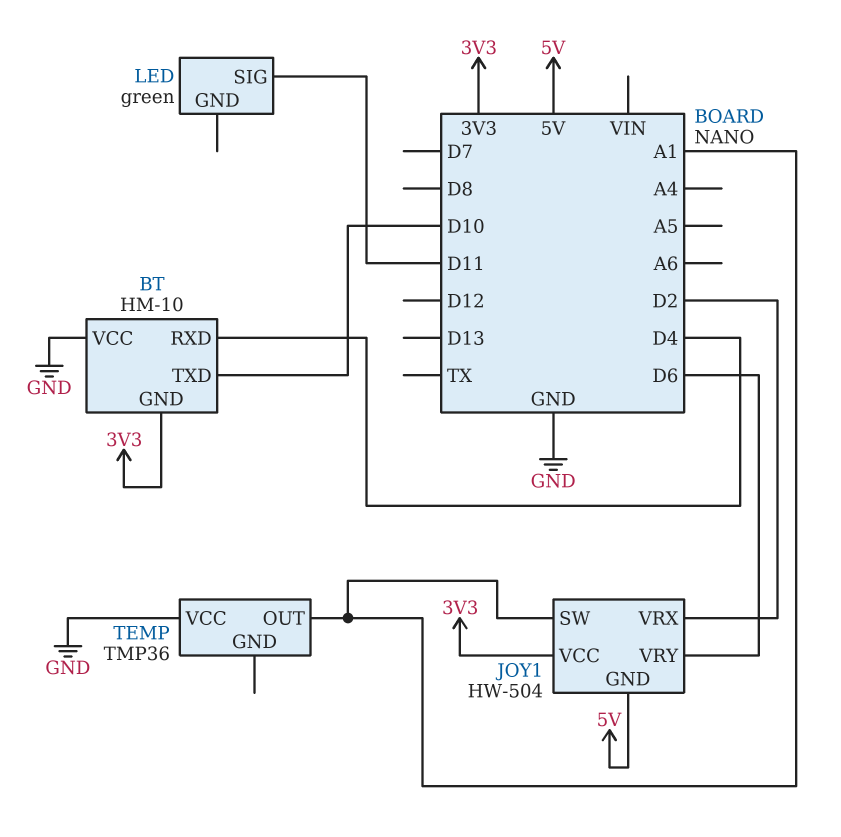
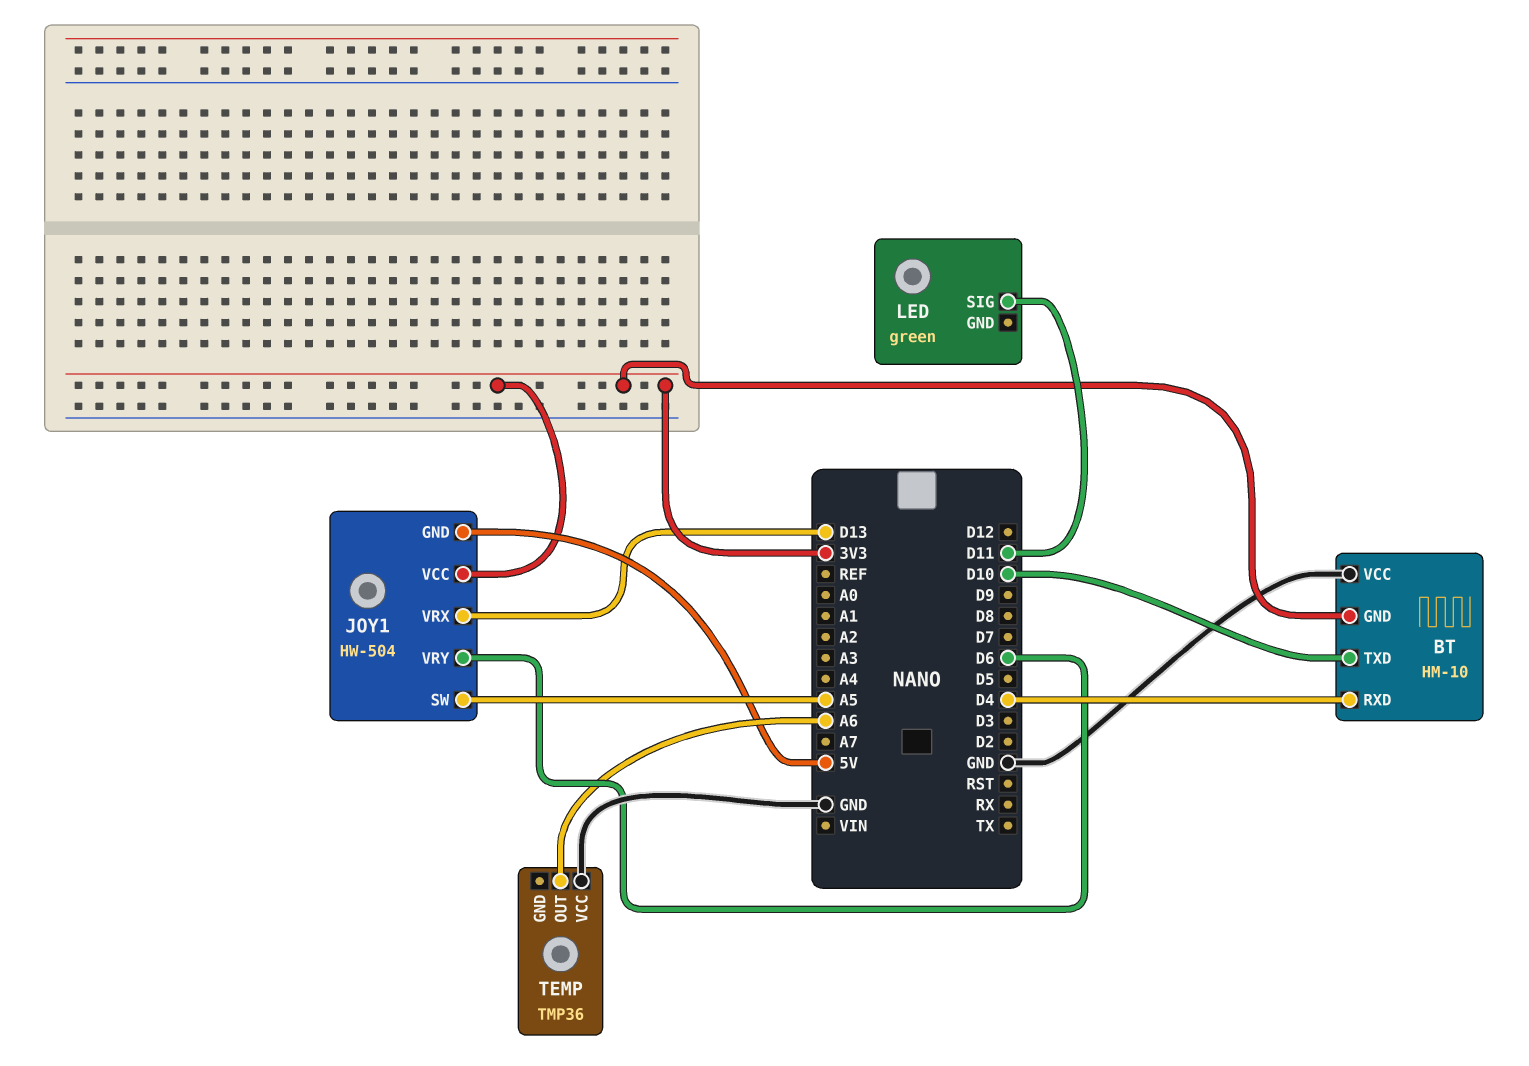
JOY1 pin SW: A1 -> A5
JOY1 pin VRX: D2 -> D13
TEMP pin OUT: A1 -> A6

